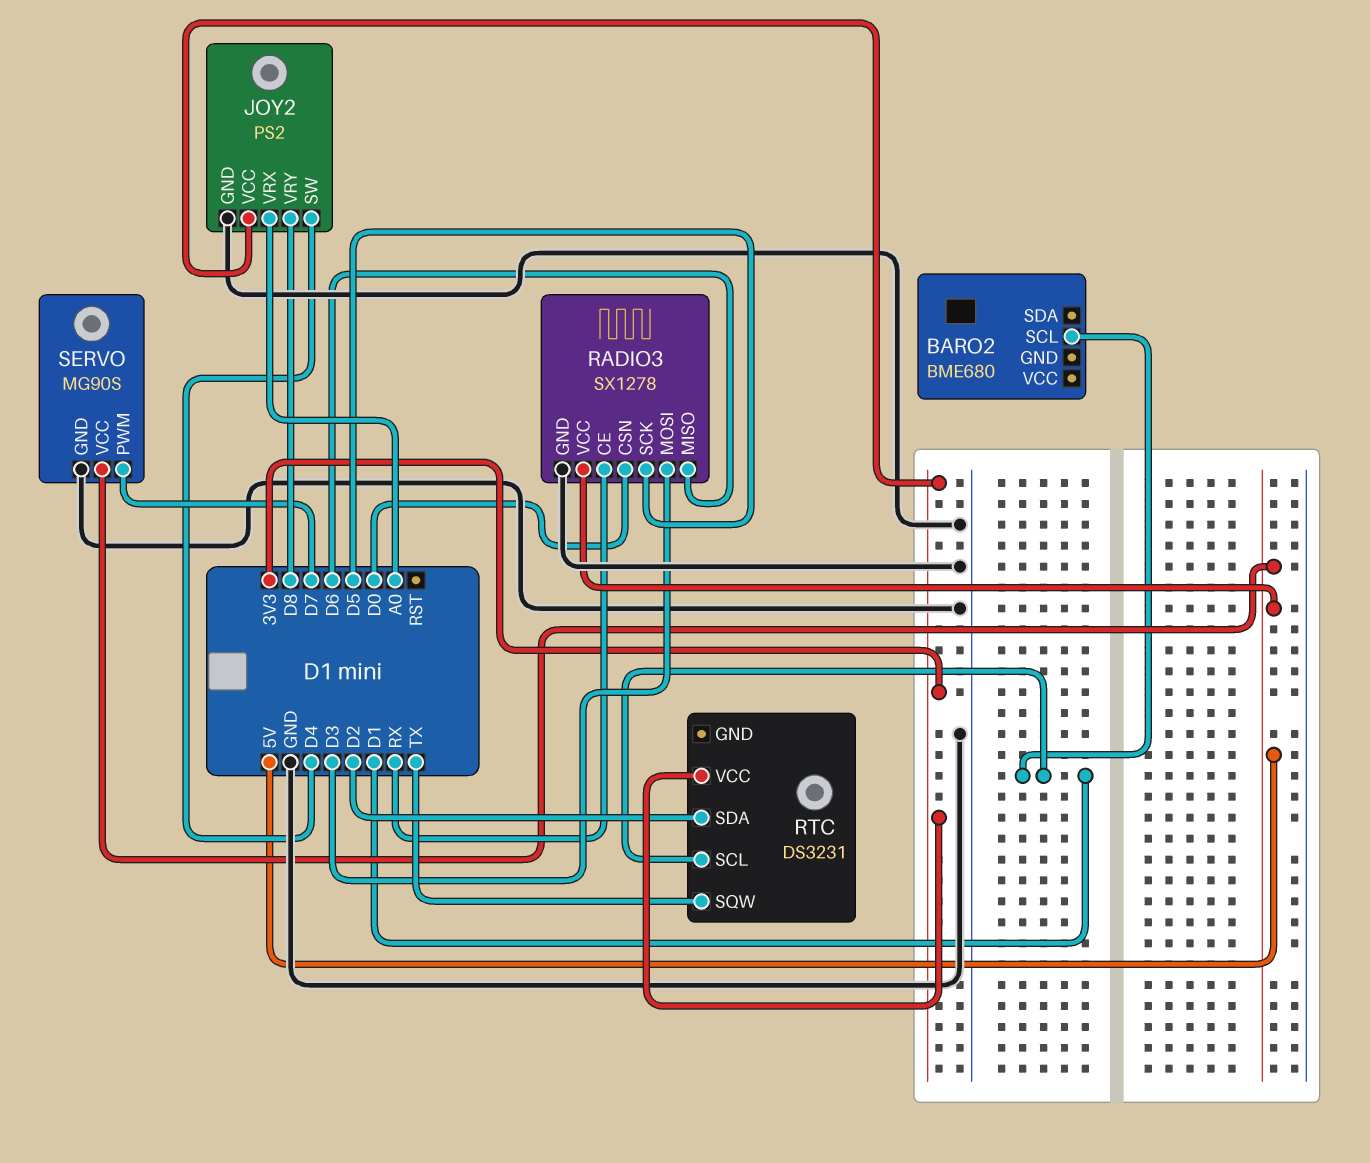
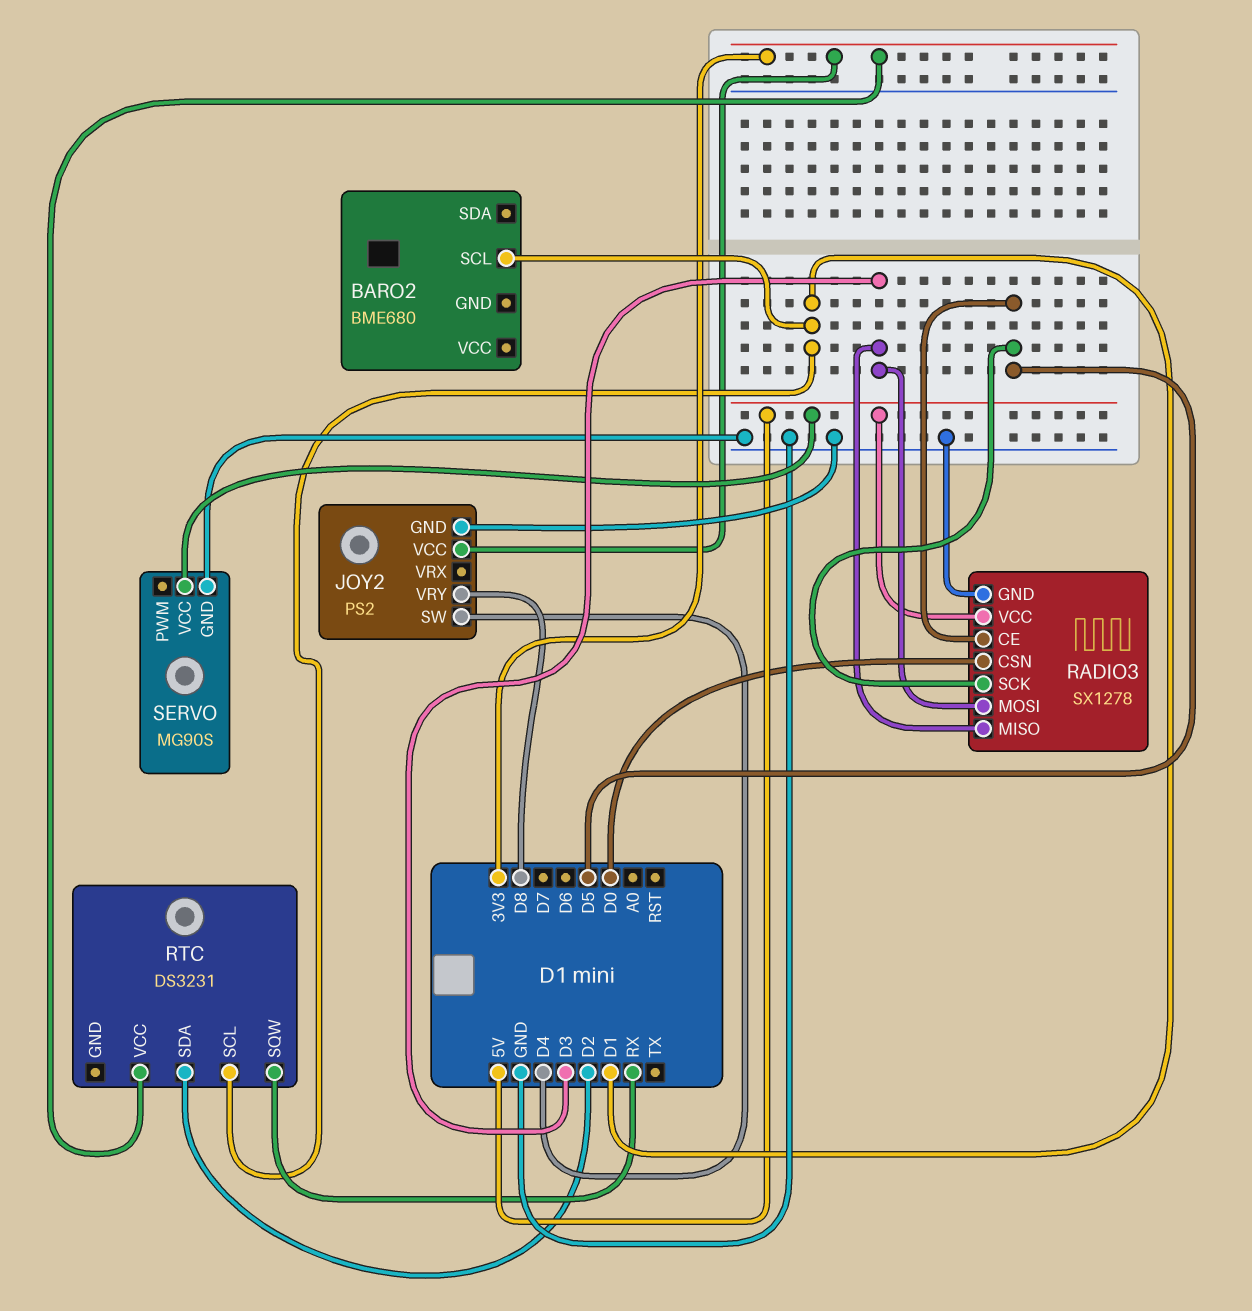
JOY2 pin VRX: A0 -> none
RADIO3 pin CE: RX -> D5
RADIO3 pin MISO: D6 -> D3
RTC pin SQW: TX -> RX
SERVO pin PWM: D7 -> none

